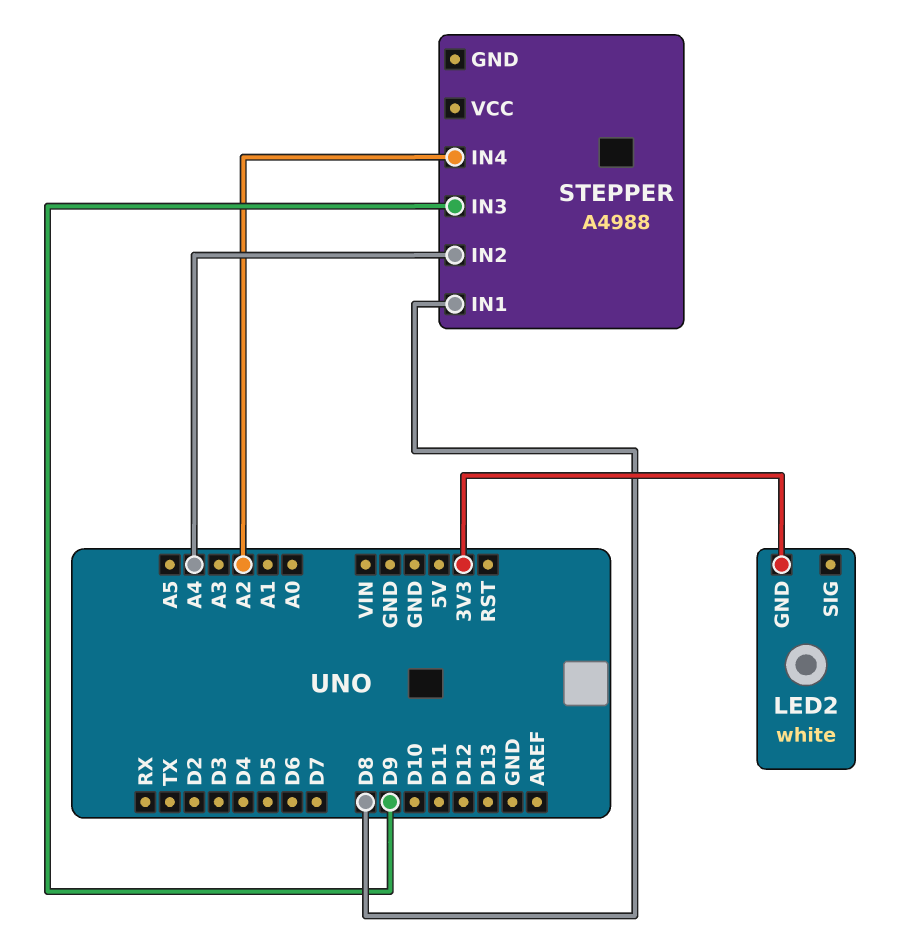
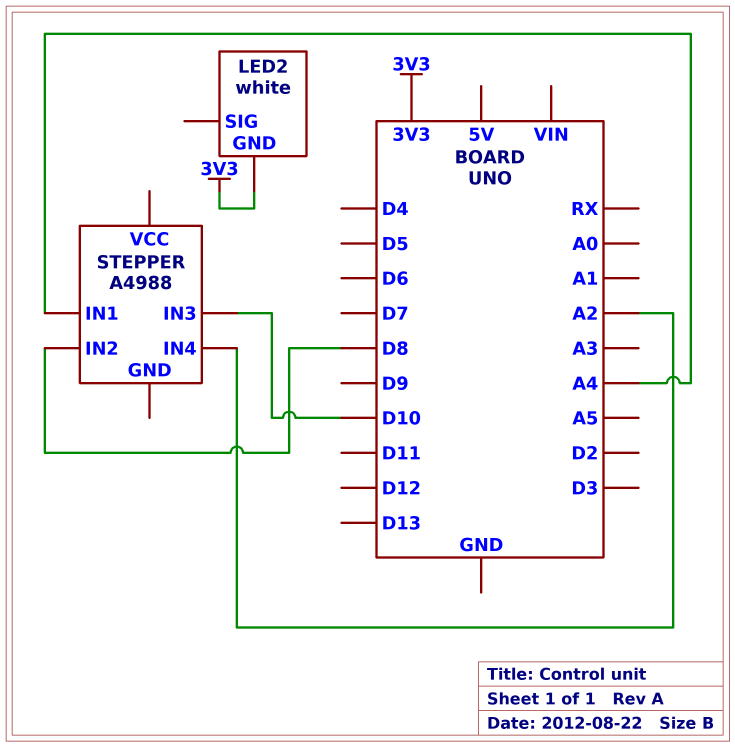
STEPPER pin IN1: D8 -> A4
STEPPER pin IN2: A4 -> D8
STEPPER pin IN3: D9 -> D10

